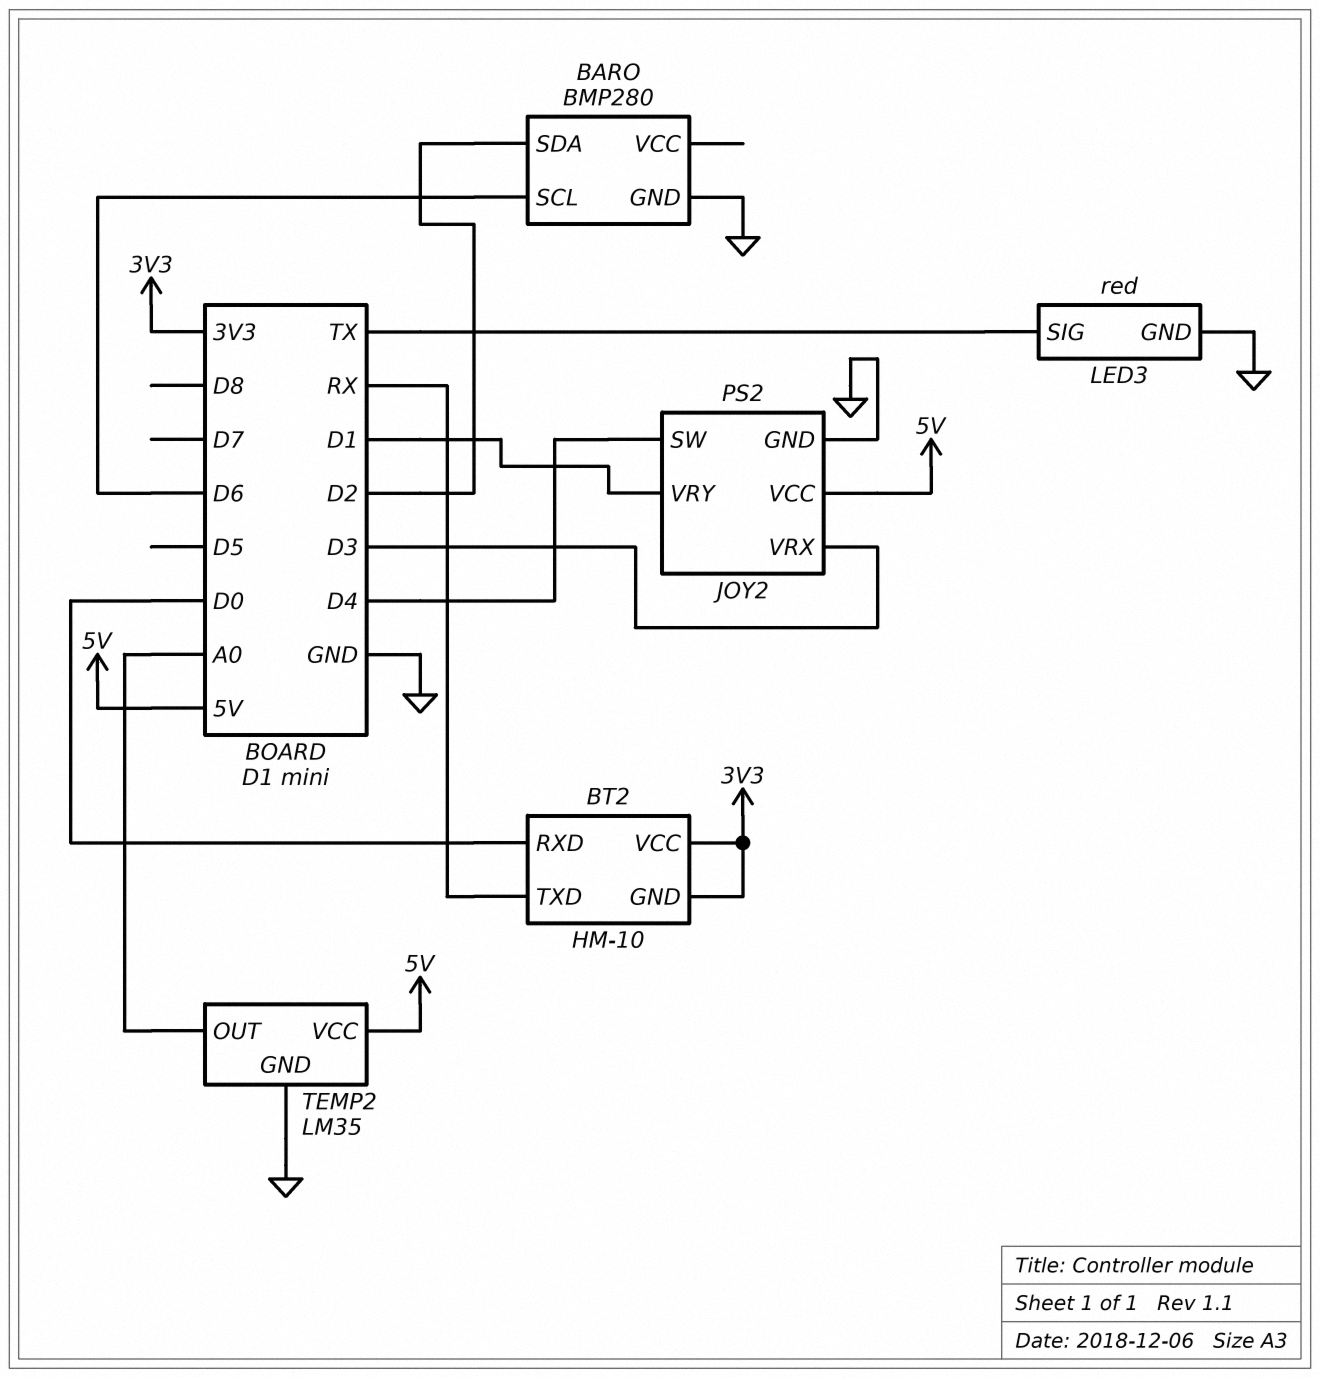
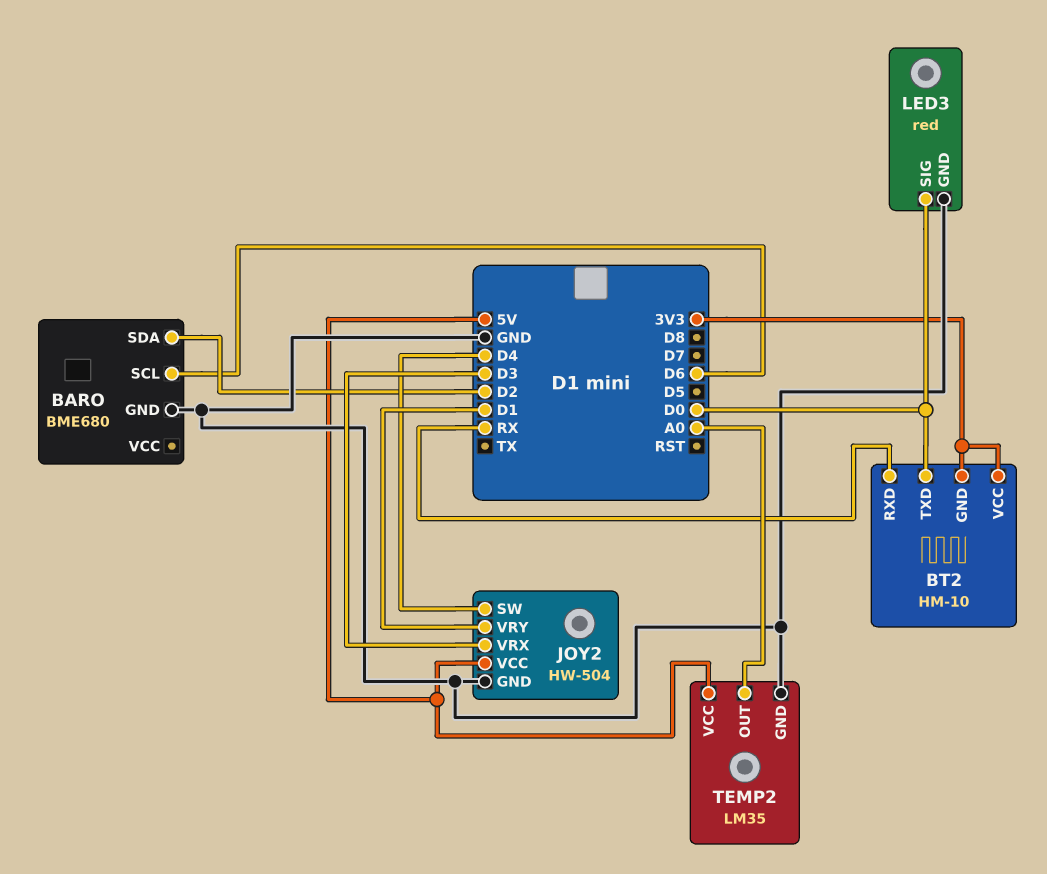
BARO: BMP280 -> BME680
BT2 pin RXD: D0 -> RX
BT2 pin TXD: RX -> D0
JOY2: PS2 -> HW-504
LED3 pin SIG: TX -> D0

